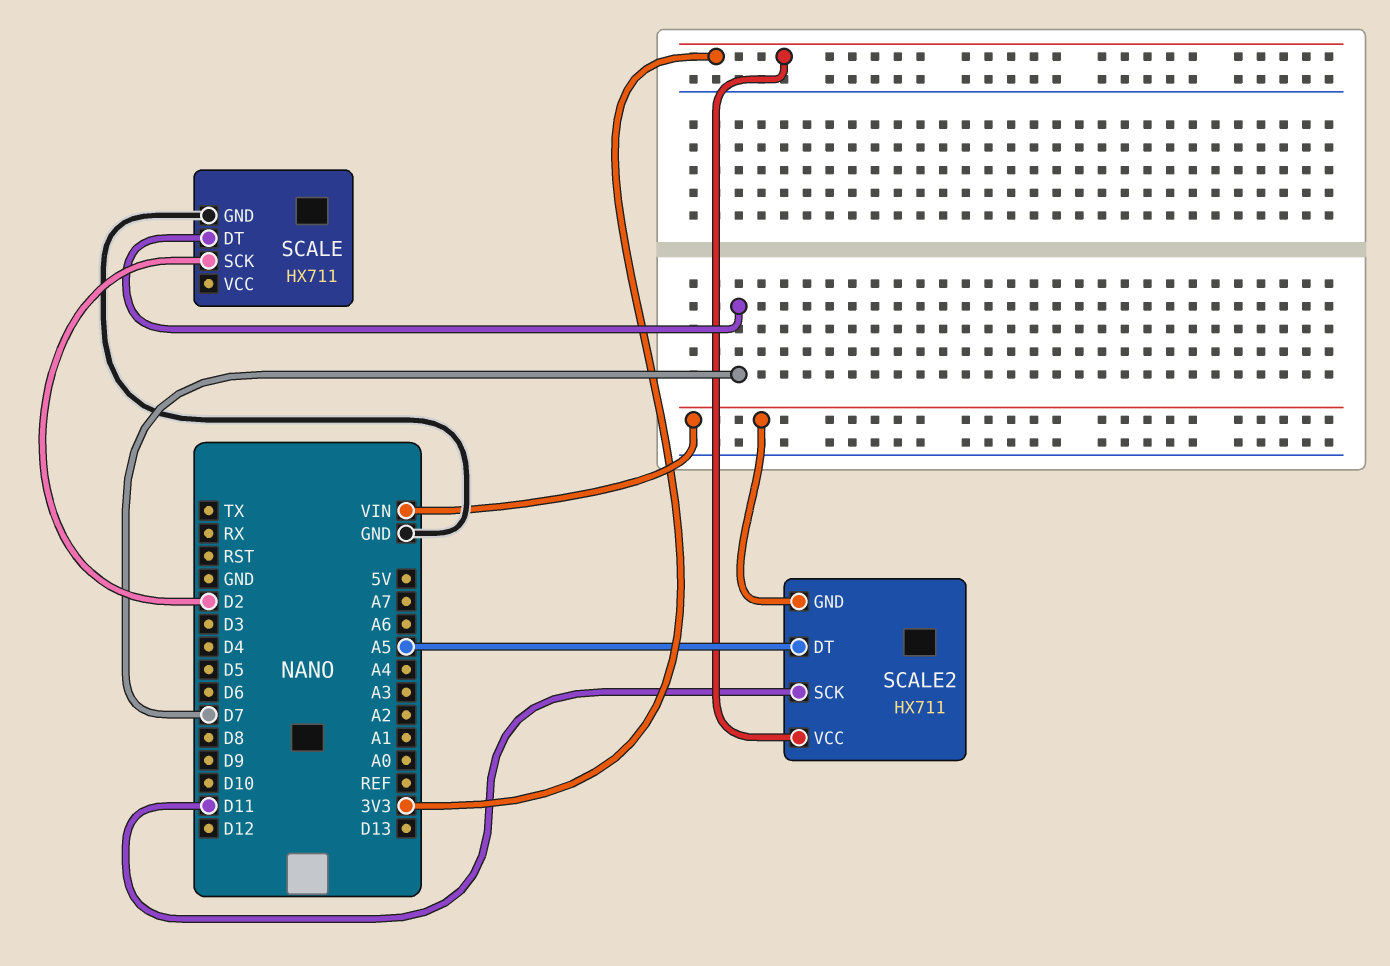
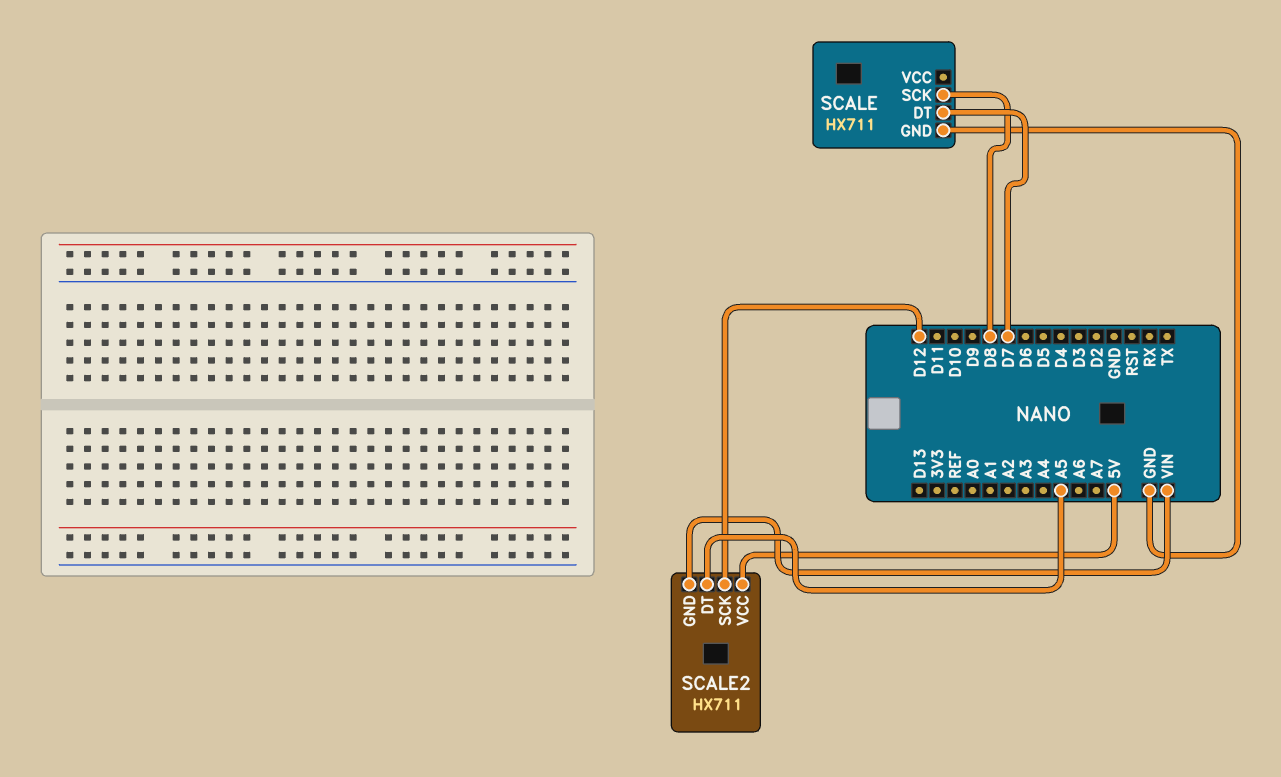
SCALE pin SCK: D2 -> D8
SCALE2 pin SCK: D11 -> D12
SCALE2 pin VCC: 3V3 -> 5V

